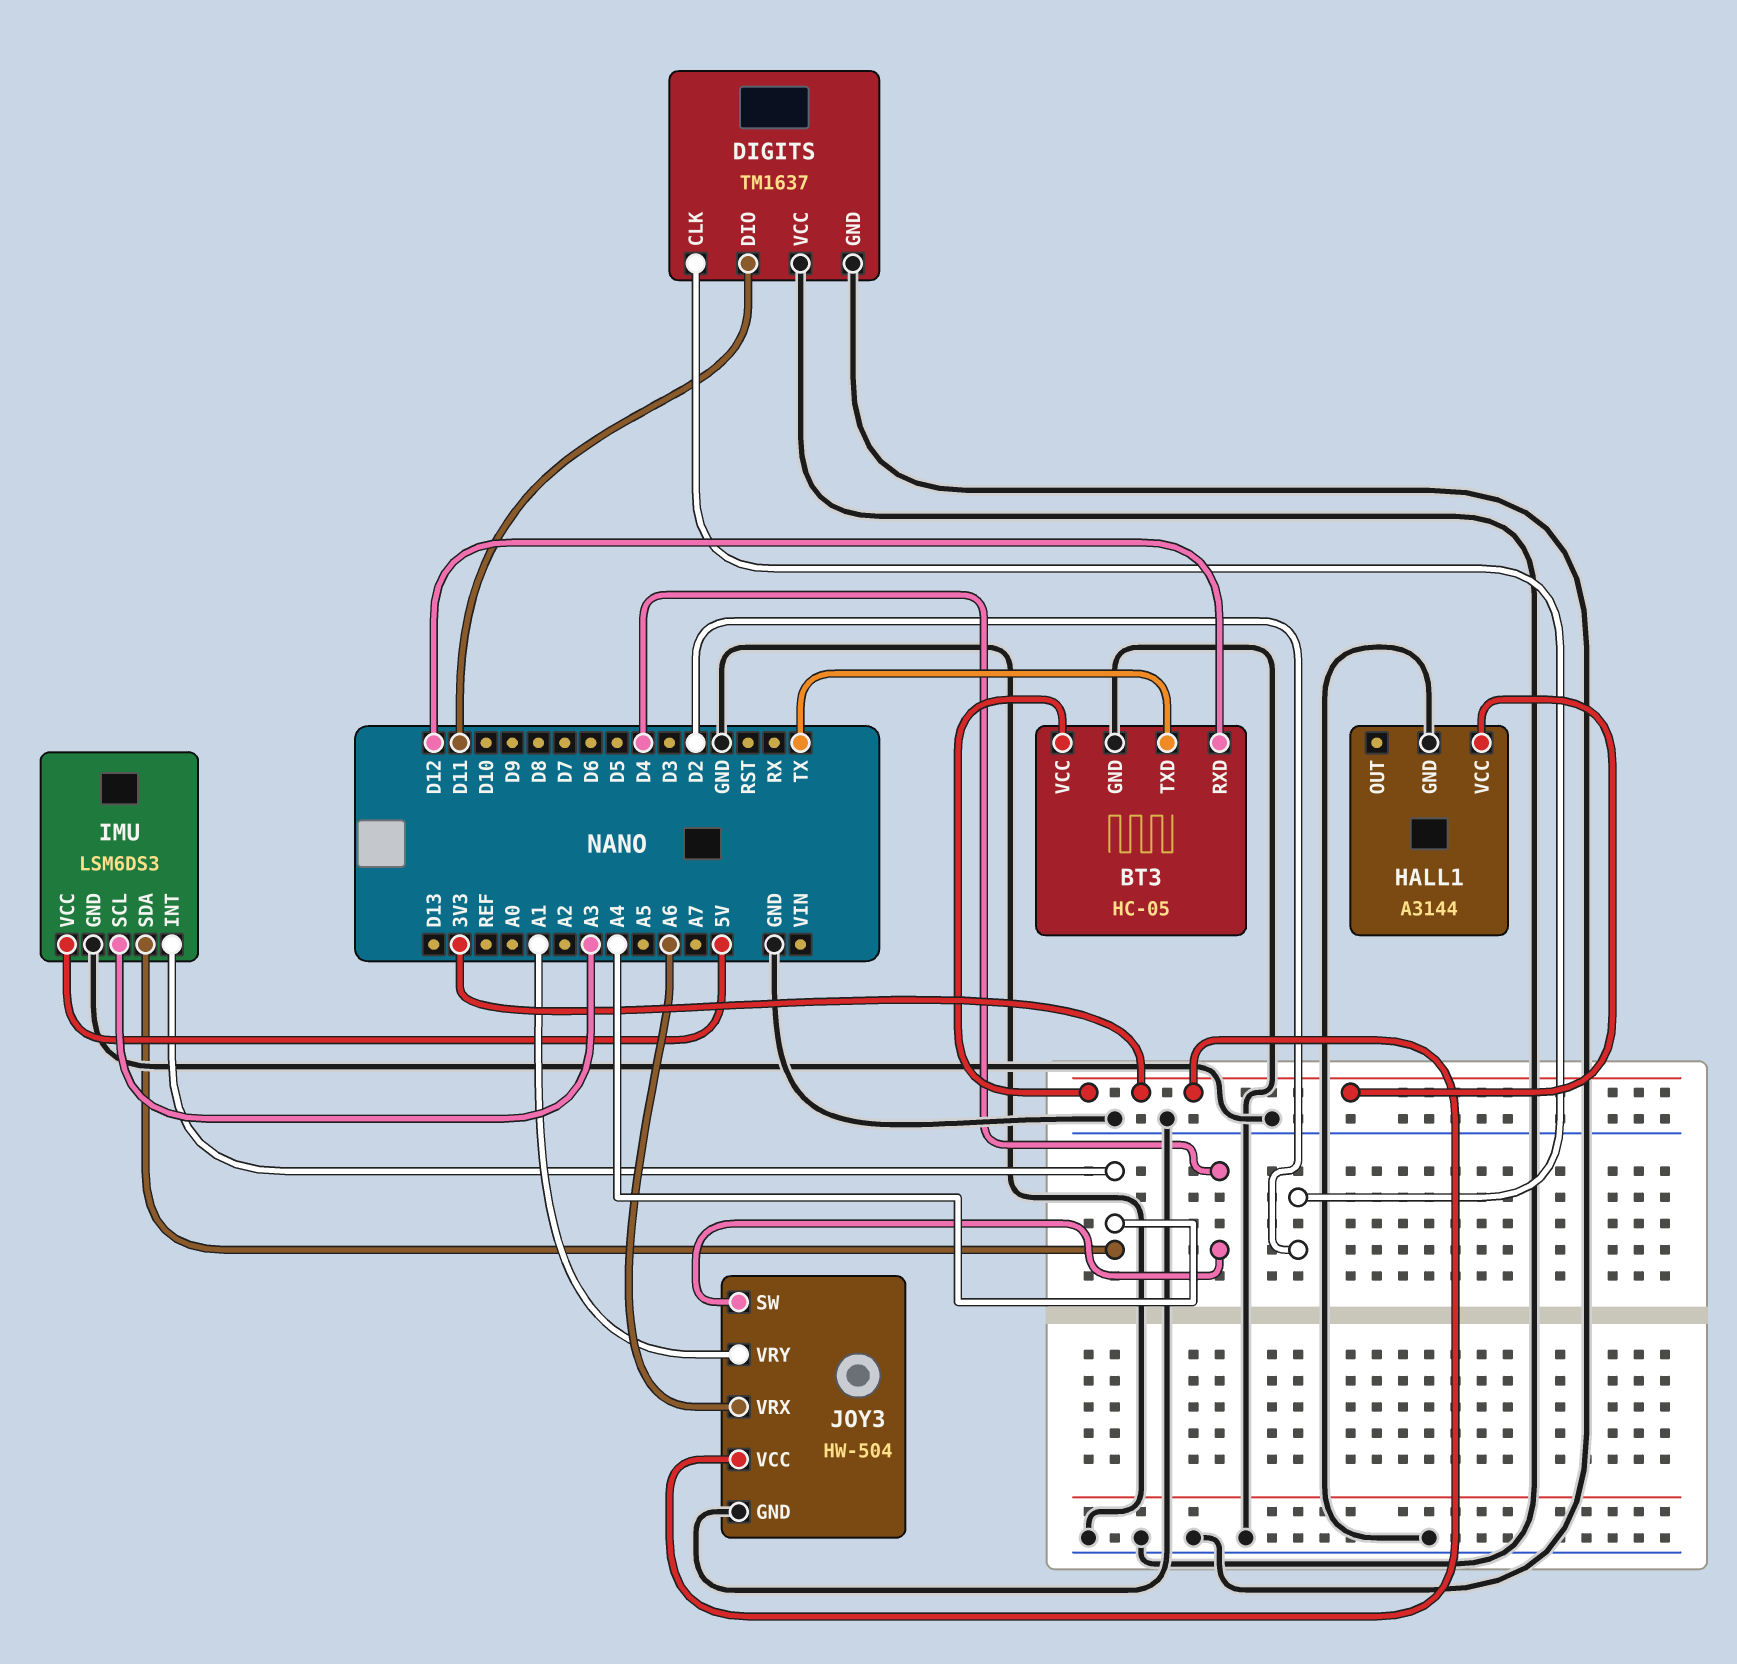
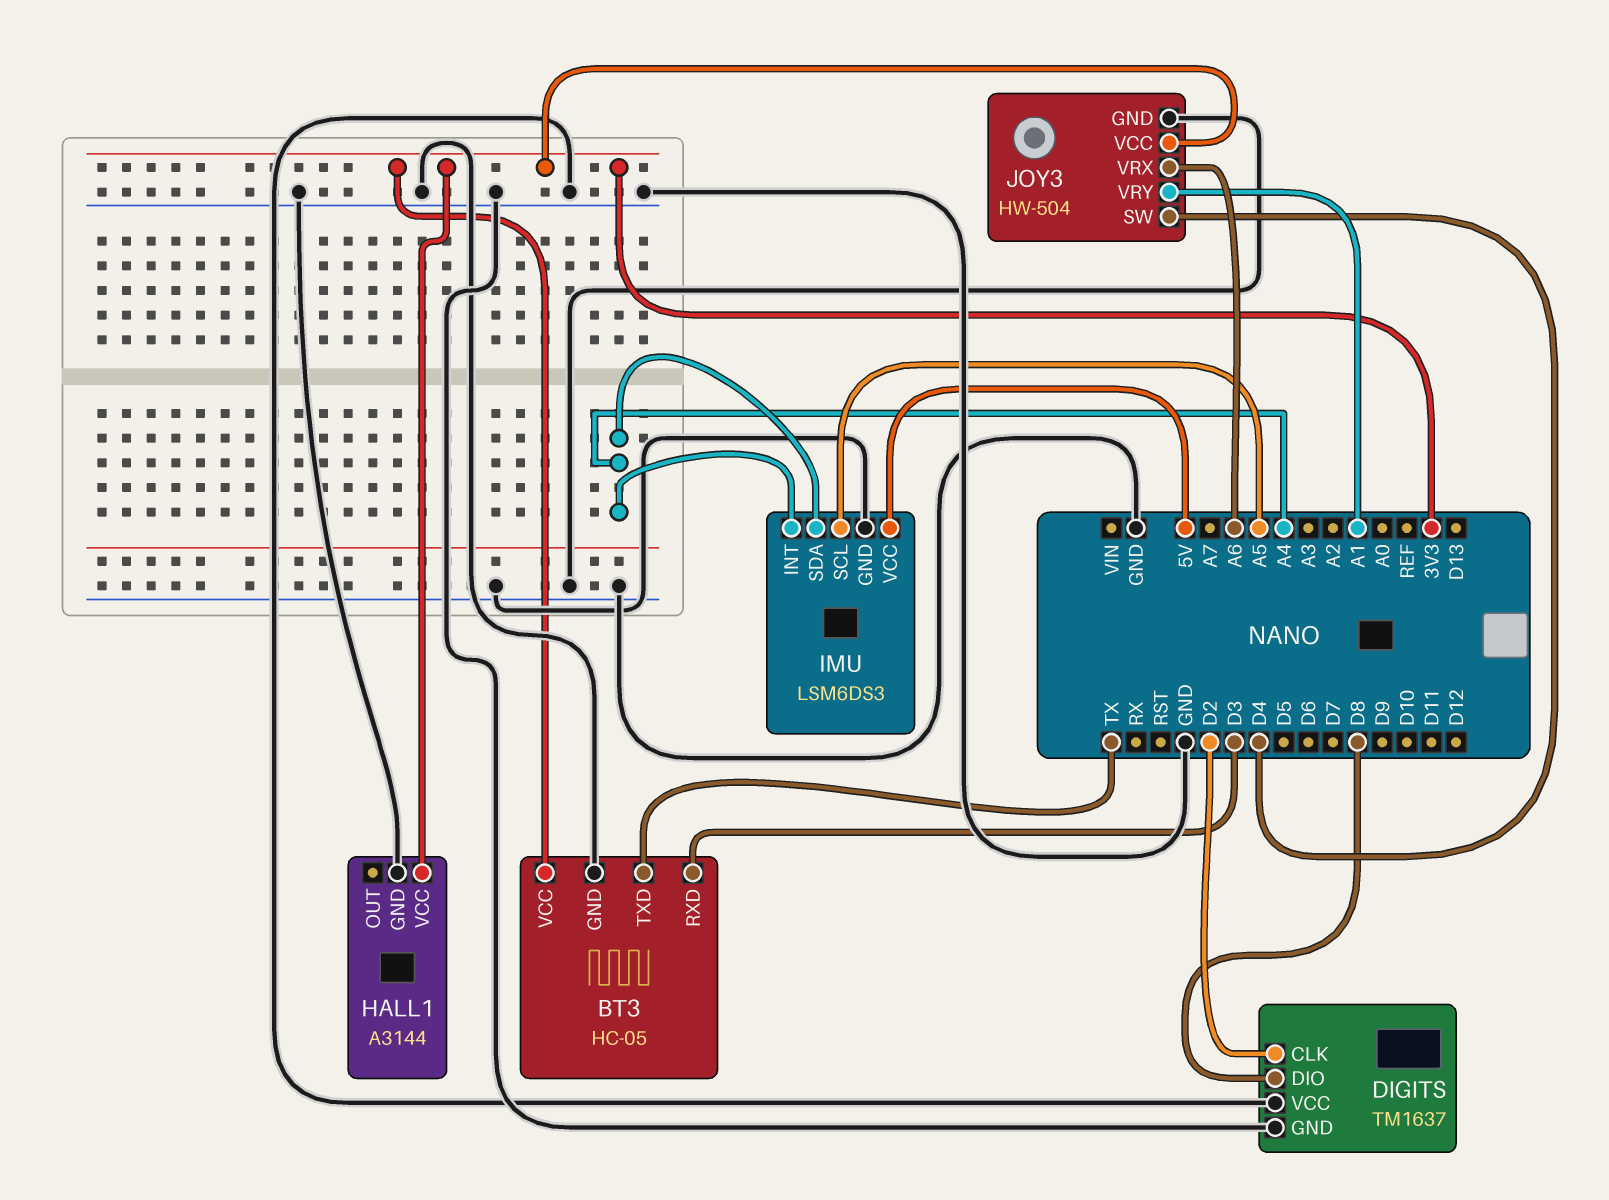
BT3 pin RXD: D12 -> D3
DIGITS pin DIO: D11 -> D8
IMU pin SCL: A3 -> A5

